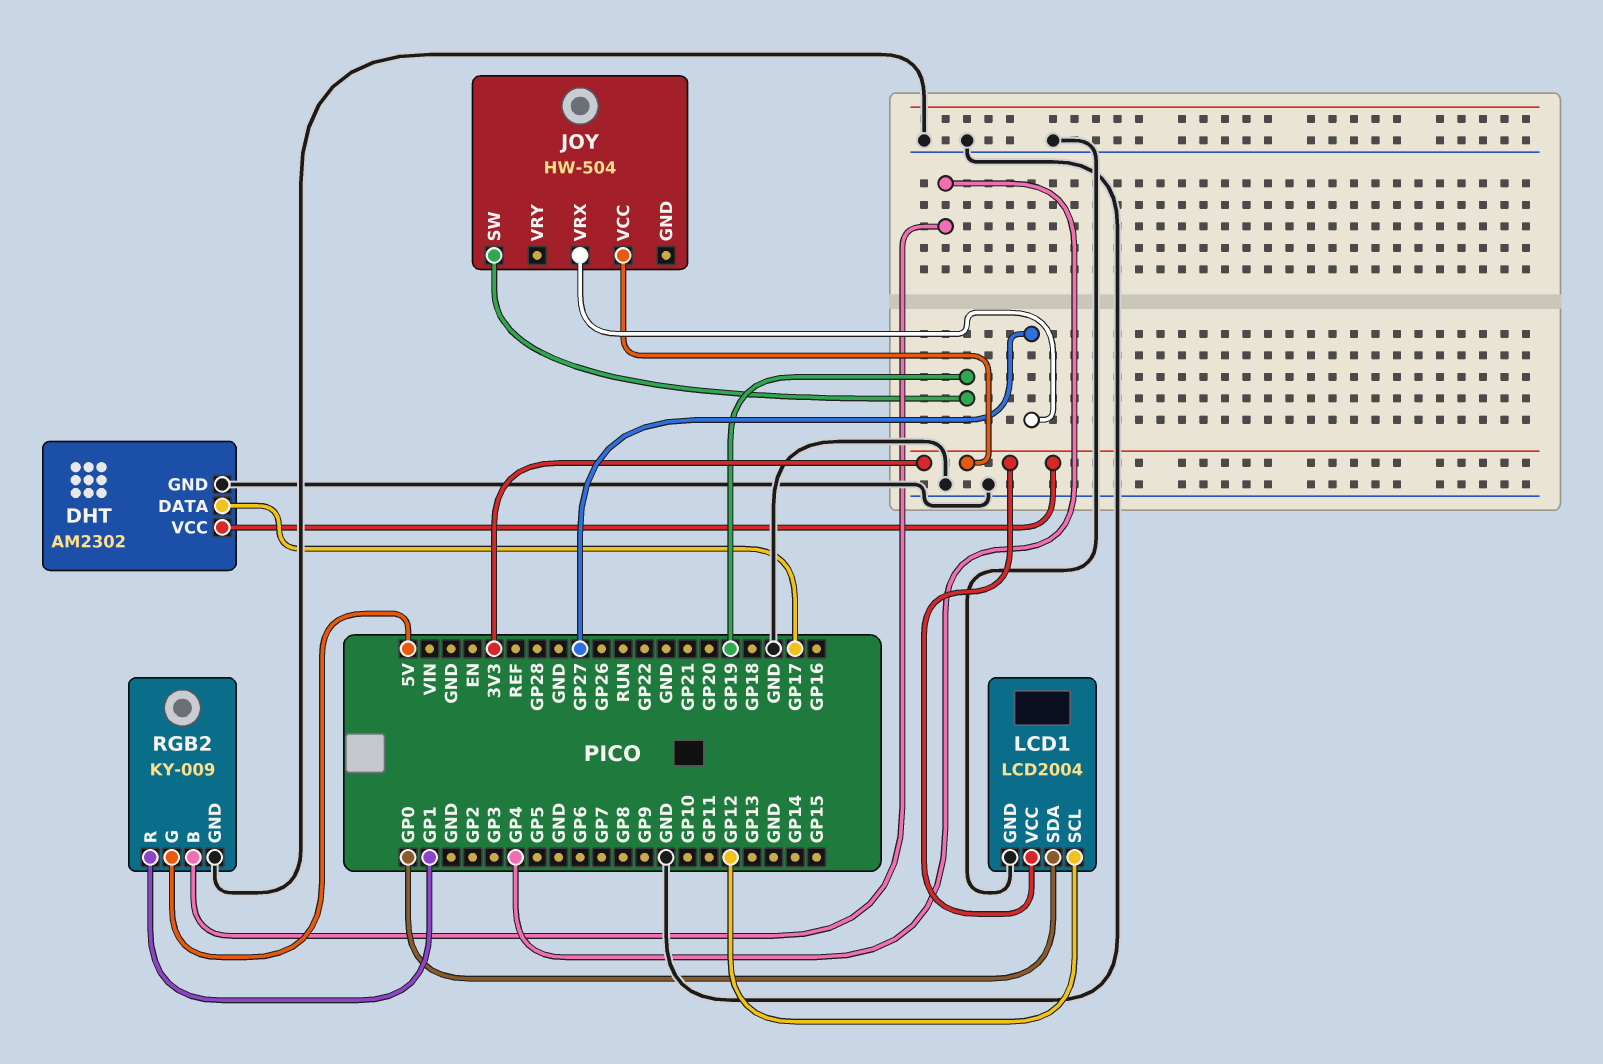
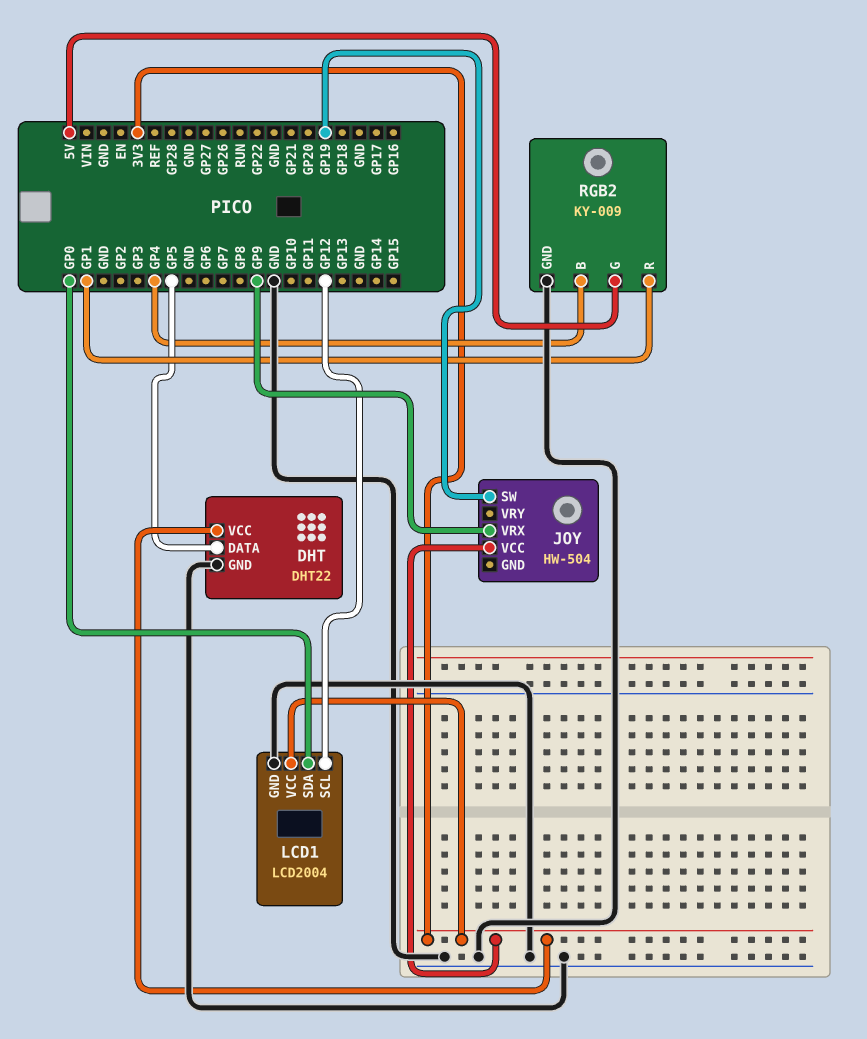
DHT: AM2302 -> DHT22
DHT pin DATA: GP17 -> GP5
JOY pin VRX: GP27 -> GP9

